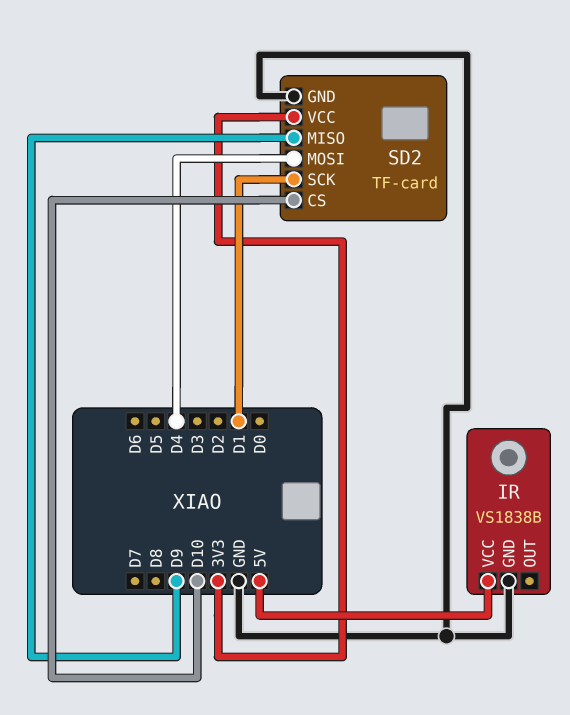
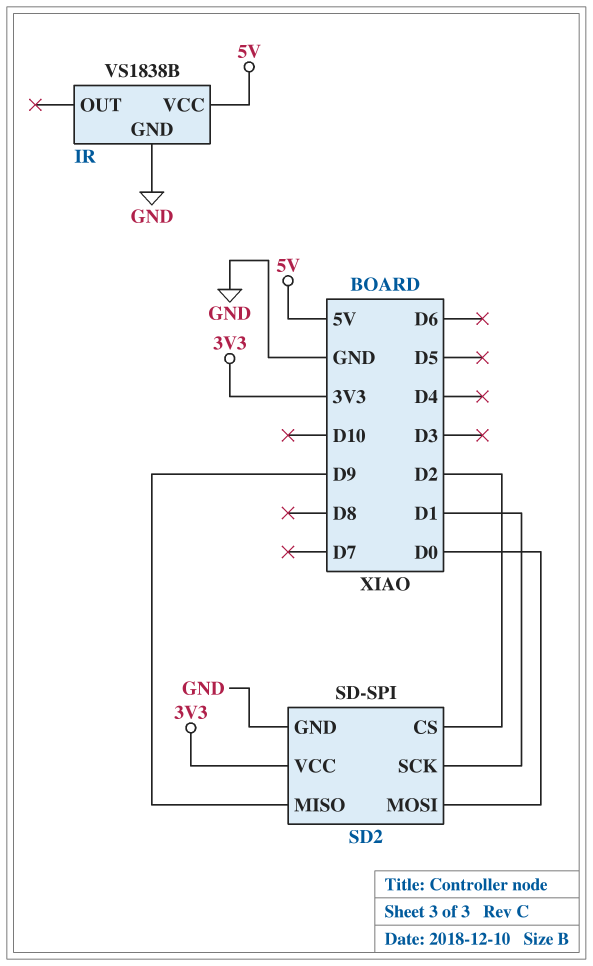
SD2: TF-card -> SD-SPI
SD2 pin CS: D10 -> D2
SD2 pin MOSI: D4 -> D0

